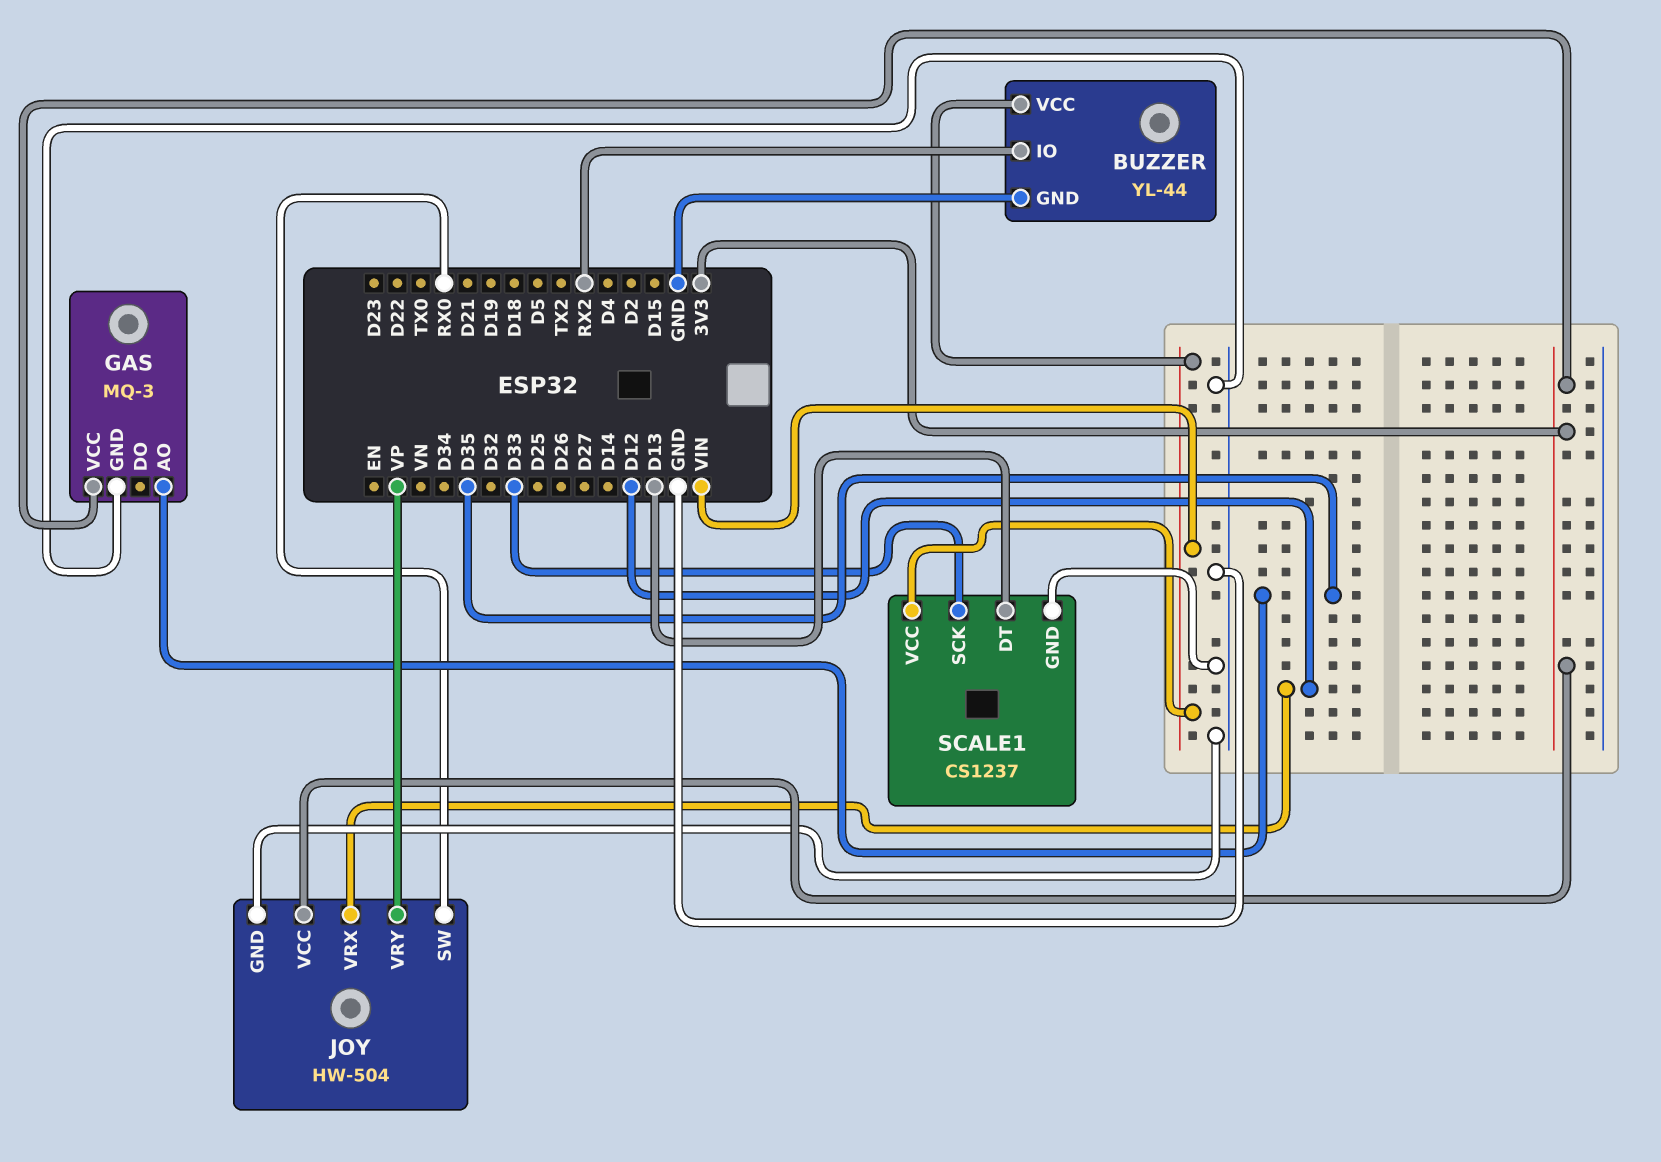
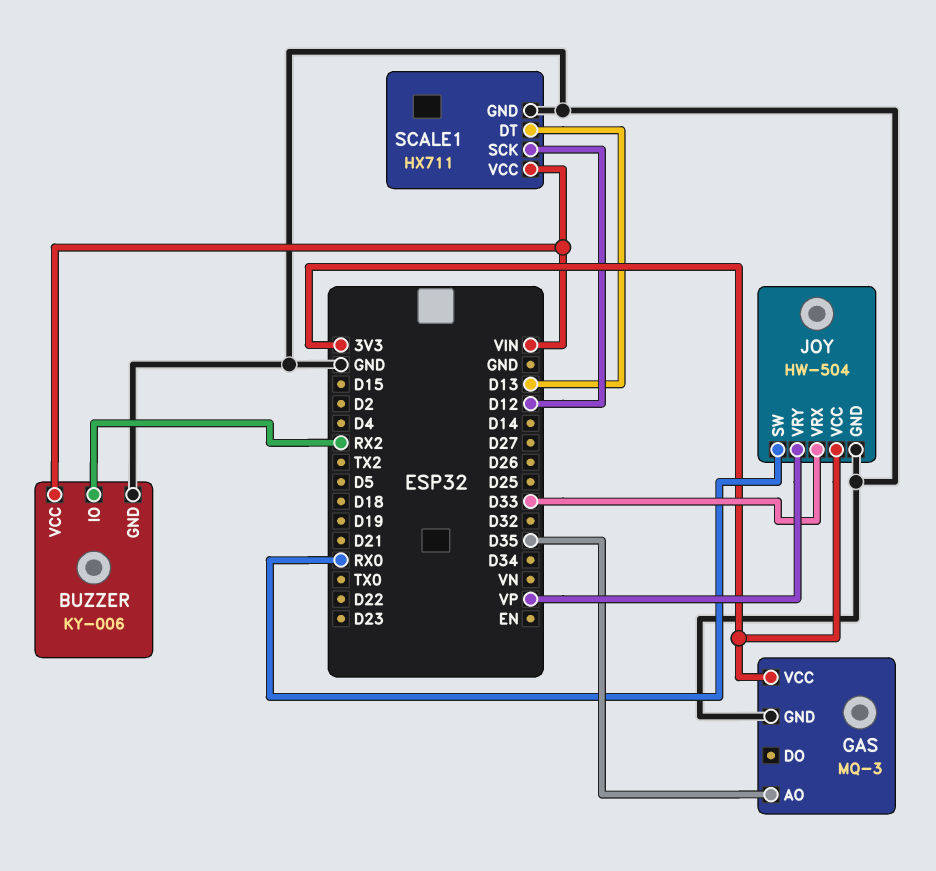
BUZZER: YL-44 -> KY-006
JOY pin VRX: D12 -> D33
SCALE1: CS1237 -> HX711
SCALE1 pin SCK: D33 -> D12

